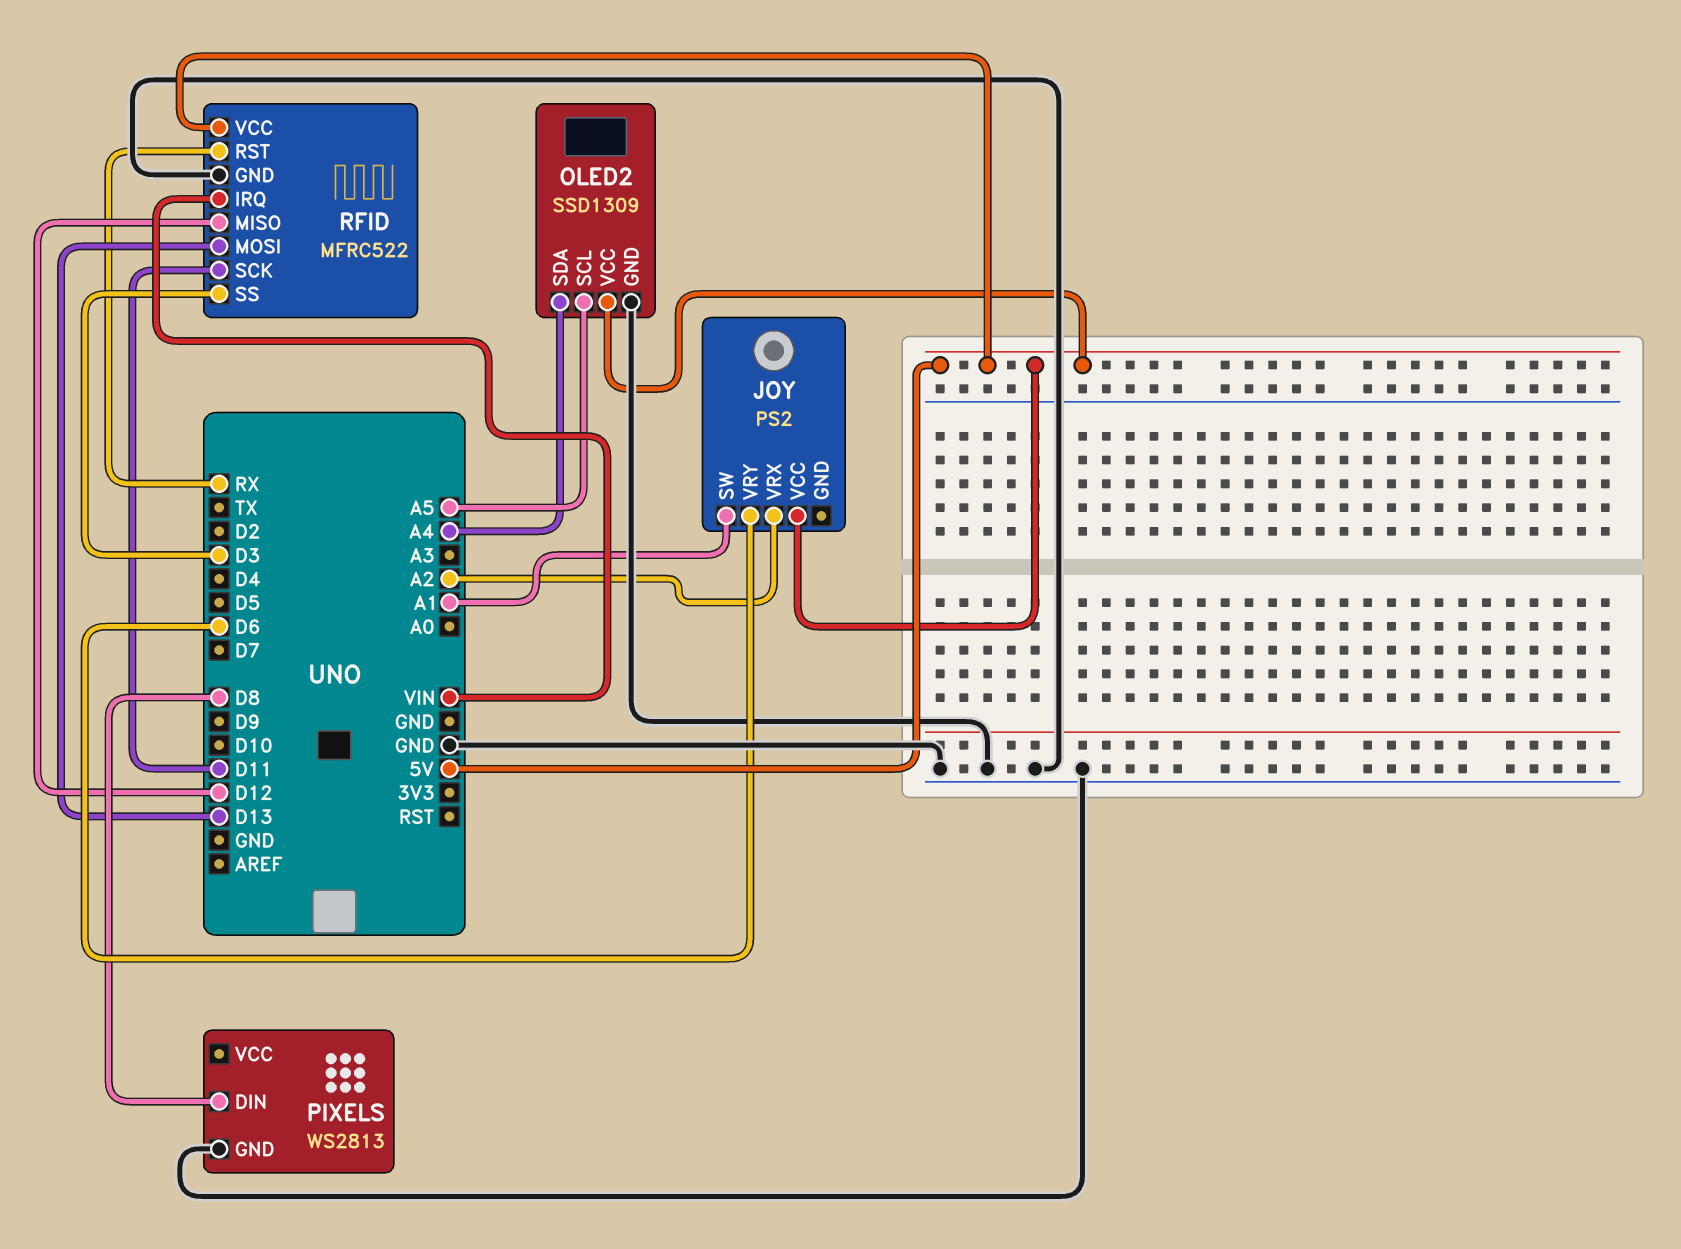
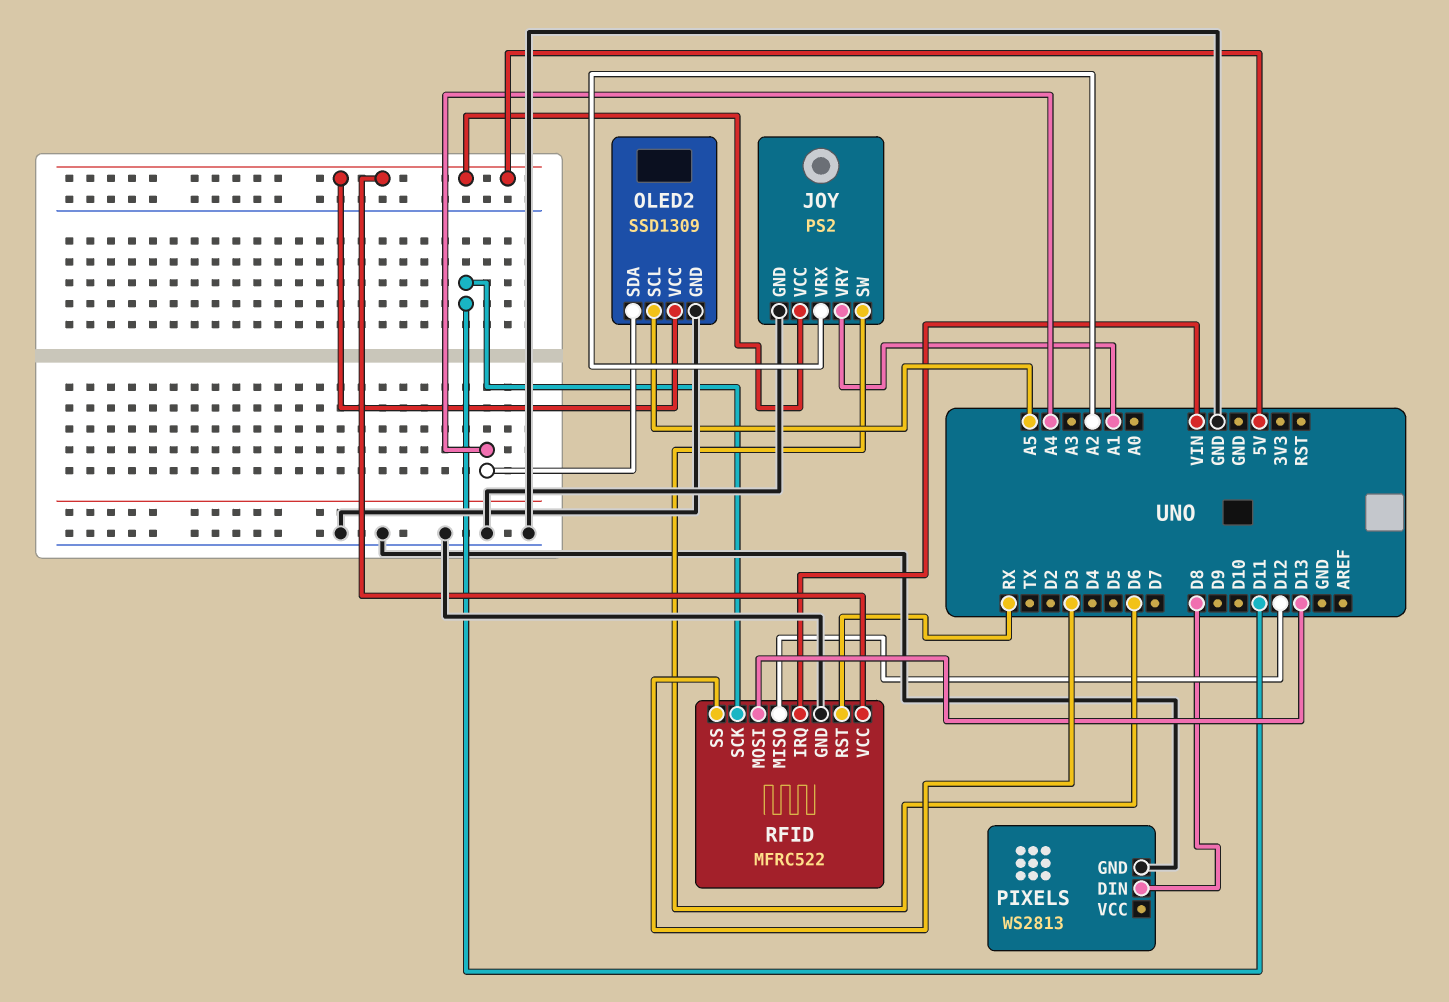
JOY pin GND: none -> GND
JOY pin SW: A1 -> D6
JOY pin VRY: D6 -> A1

